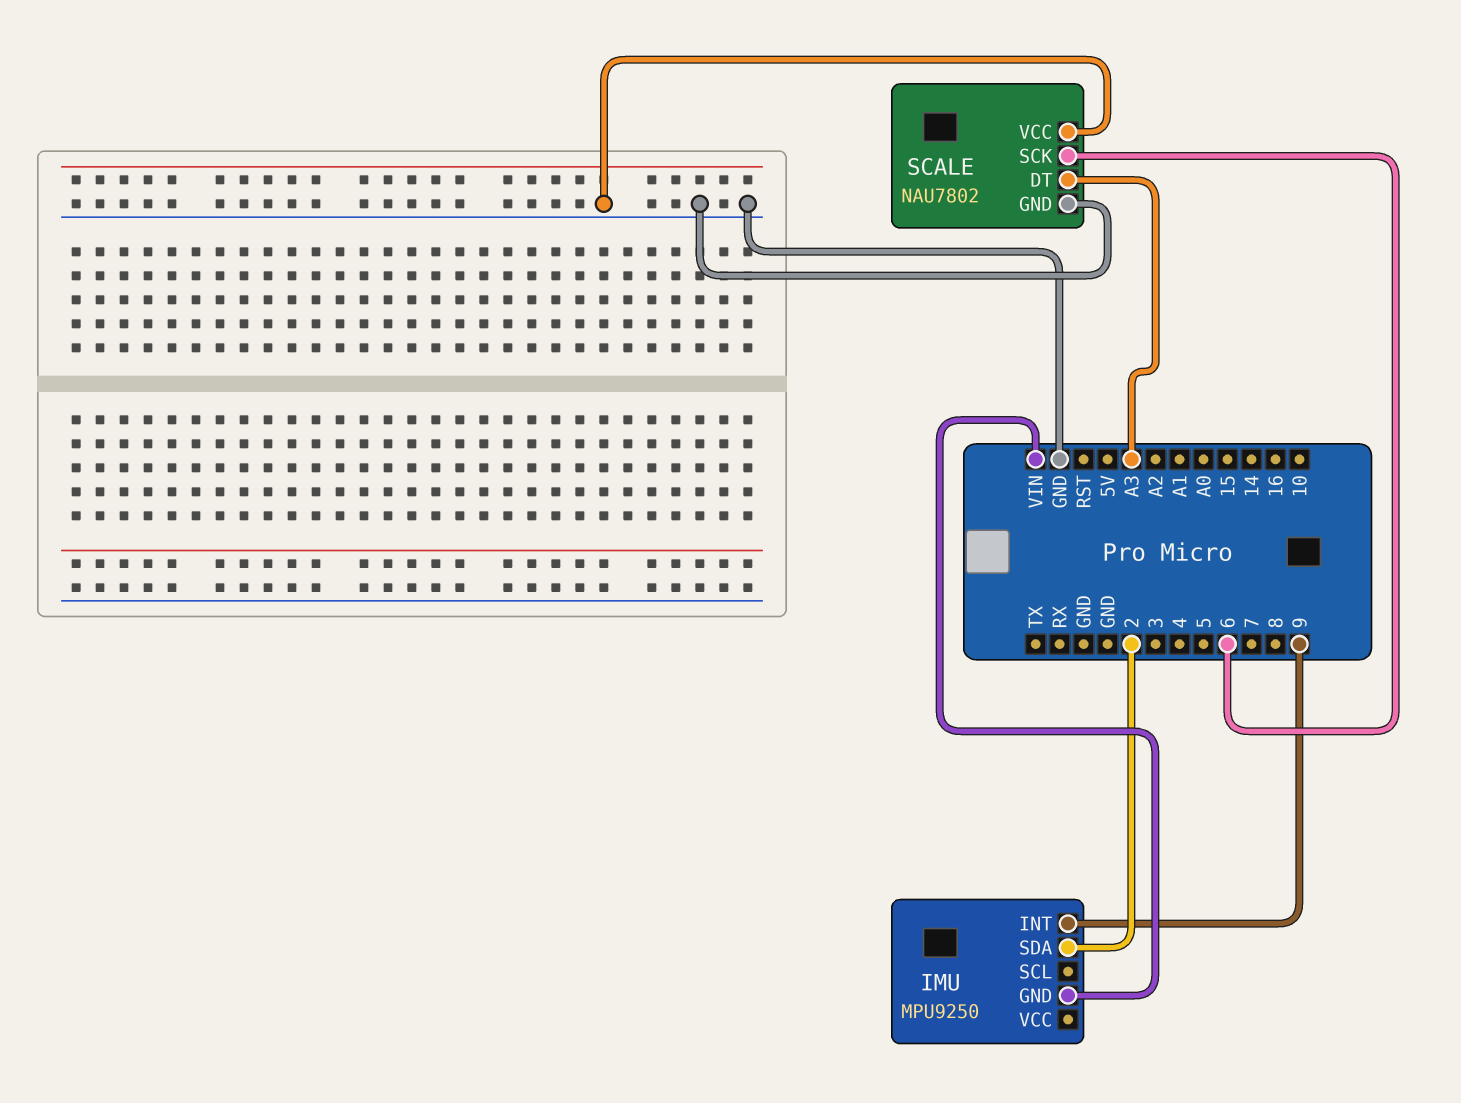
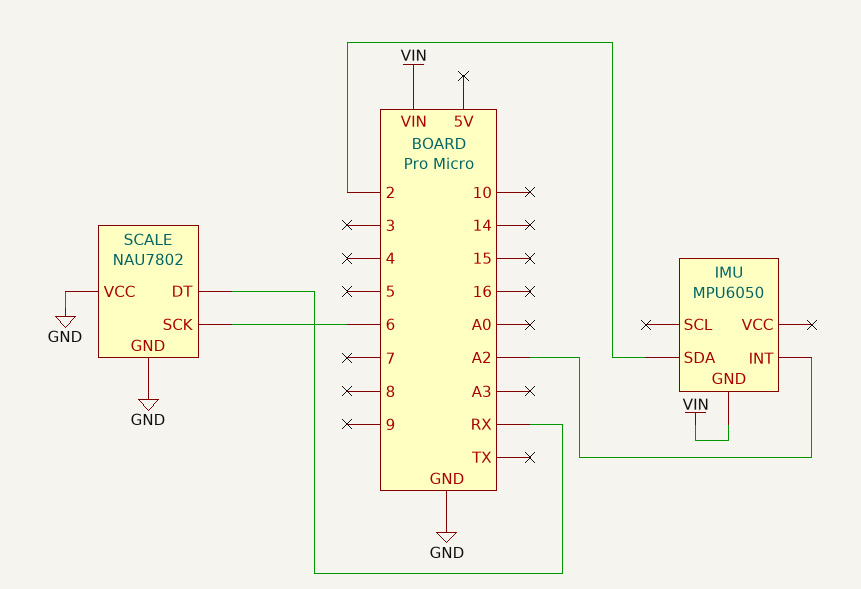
IMU: MPU9250 -> MPU6050
IMU pin INT: 9 -> A2
SCALE pin DT: A3 -> RX

